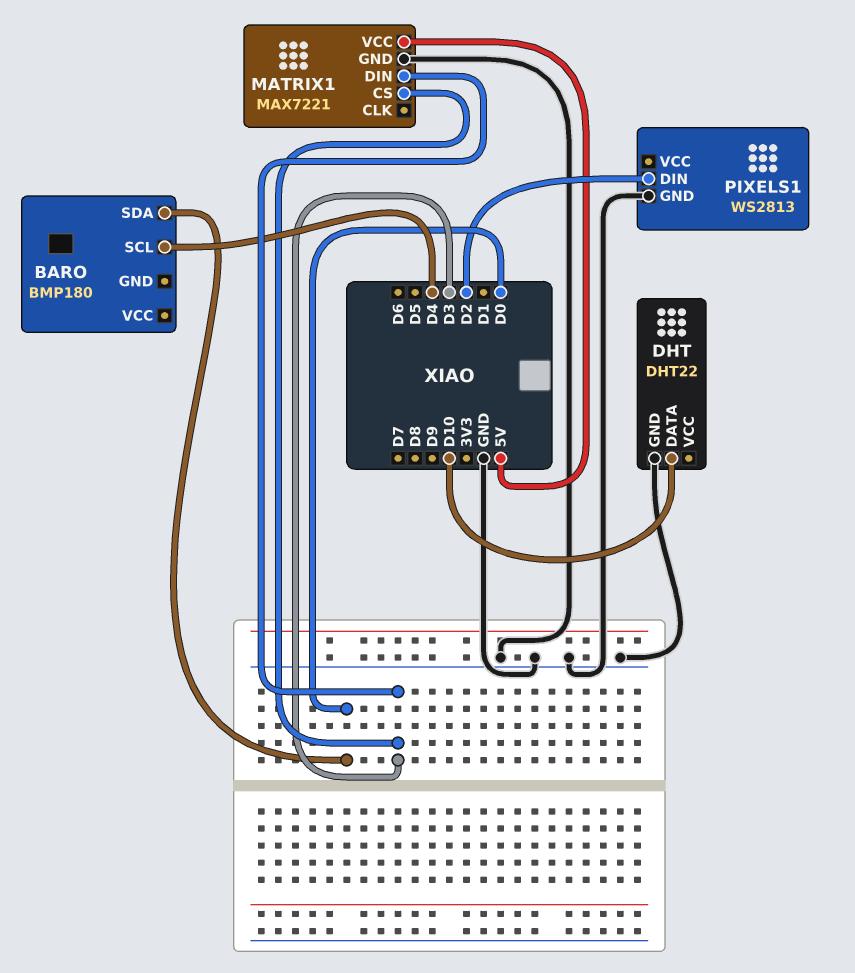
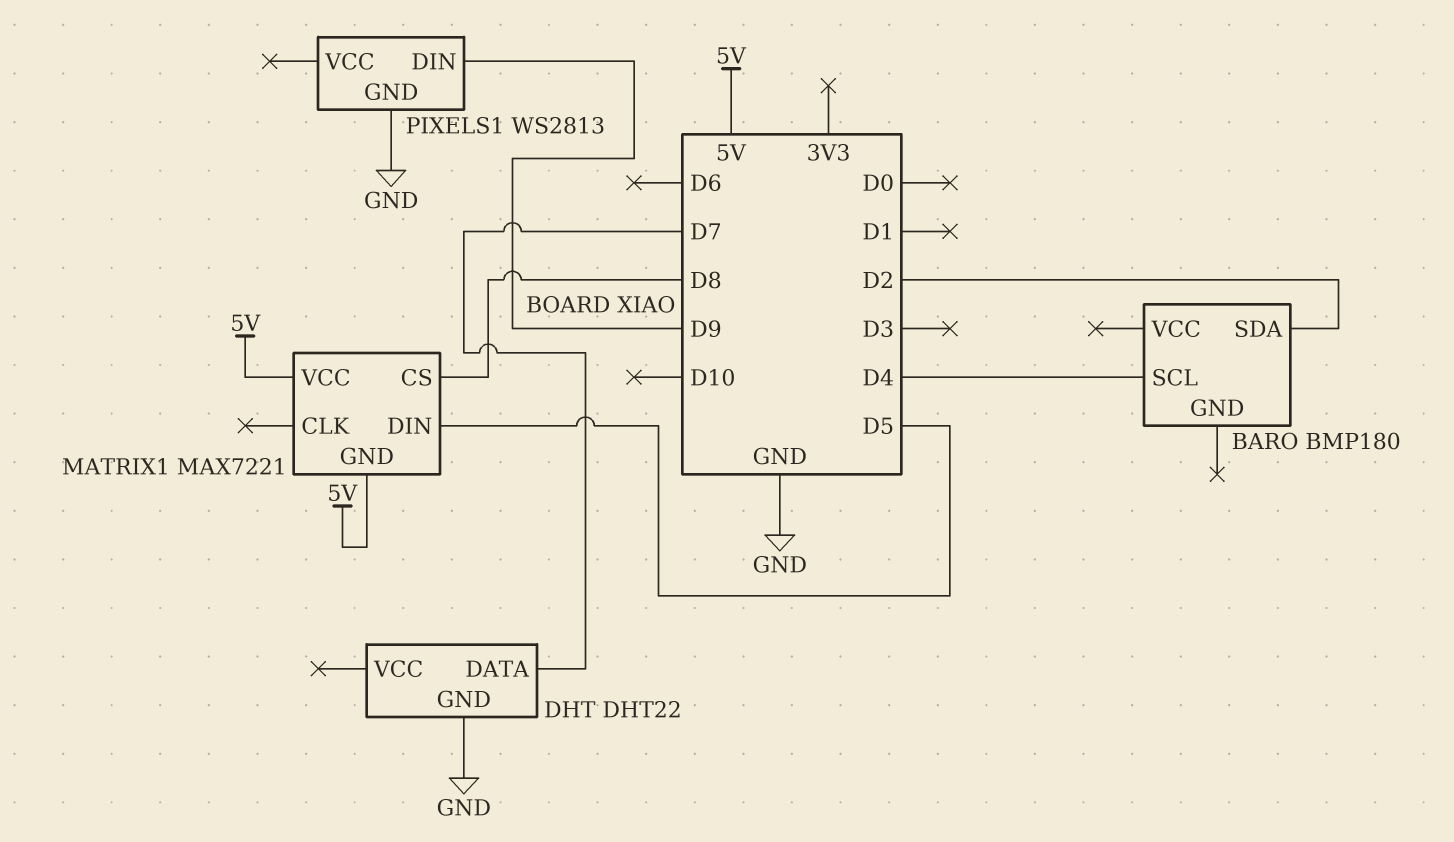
BARO pin SDA: D0 -> D2
DHT pin DATA: D10 -> D7
MATRIX1 pin CS: D3 -> D8
MATRIX1 pin DIN: D3 -> D5
MATRIX1 pin GND: GND -> 5V
PIXELS1 pin DIN: D2 -> D9

